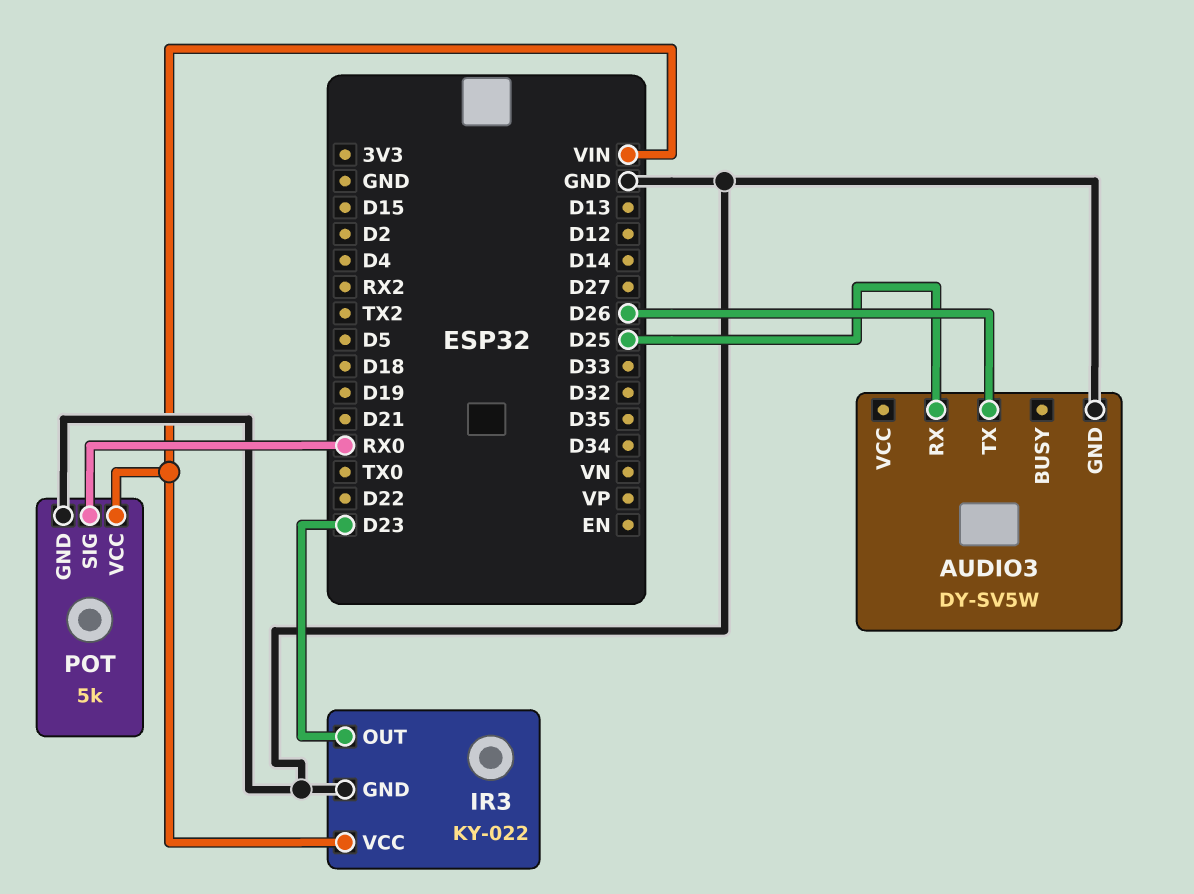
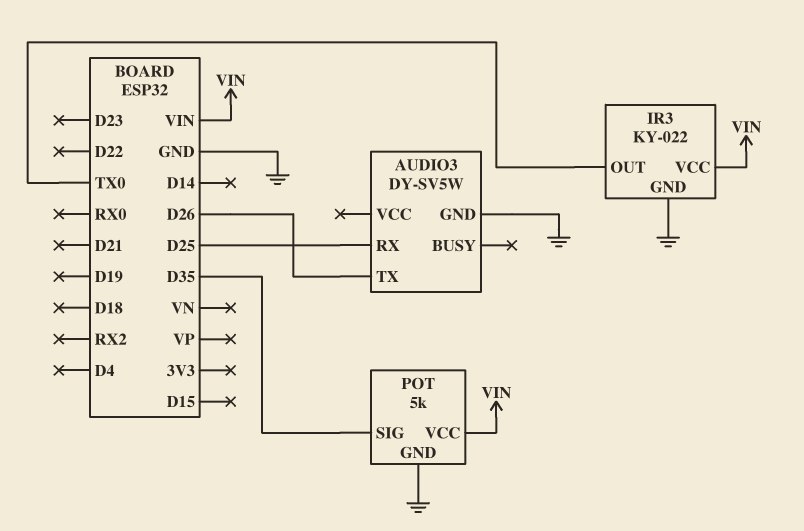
IR3 pin OUT: D23 -> TX0
POT pin SIG: RX0 -> D35

